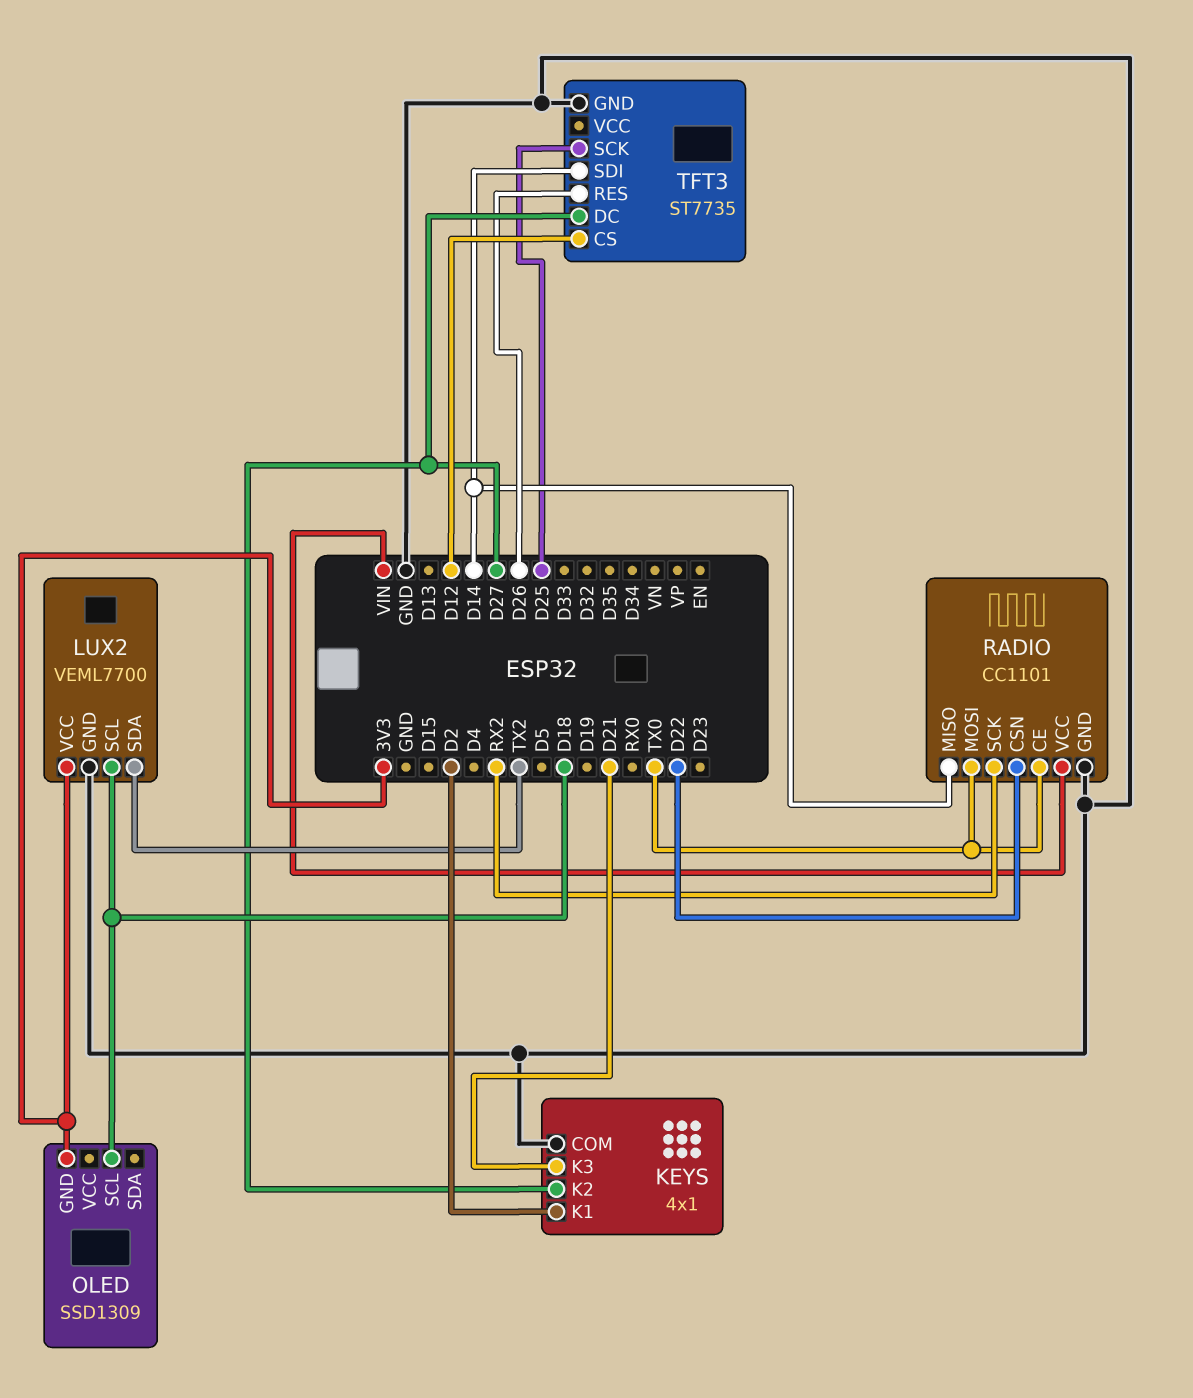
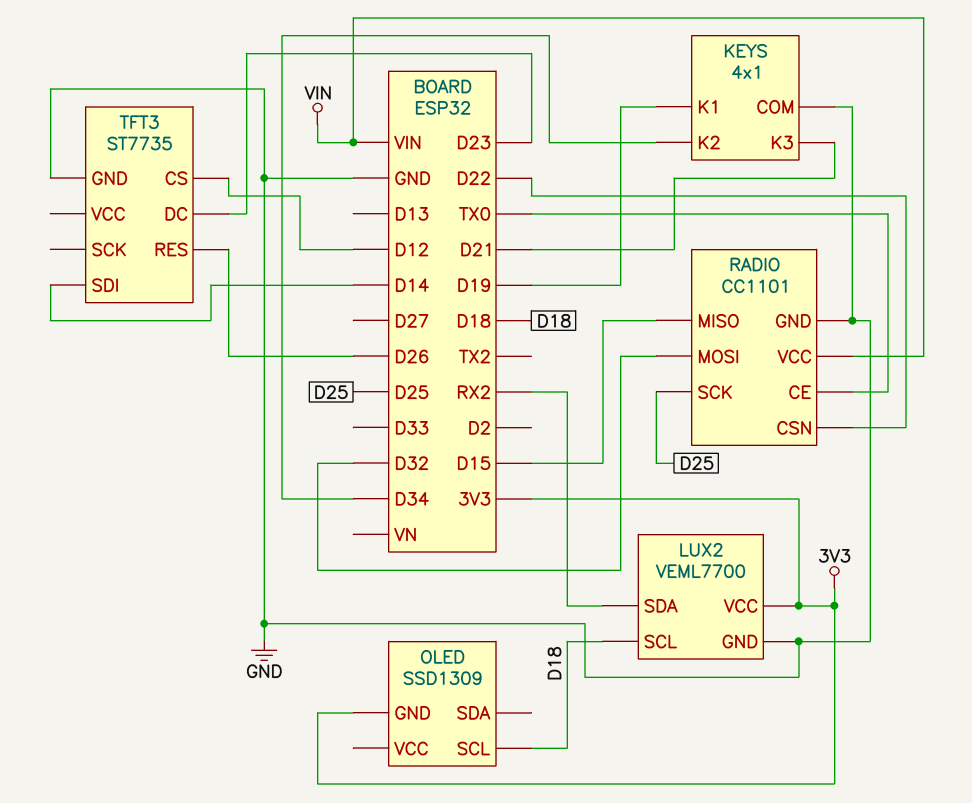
KEYS pin K1: D2 -> D19
KEYS pin K2: D27 -> D34
LUX2 pin SDA: TX2 -> RX2
RADIO pin MISO: D14 -> D15
RADIO pin MOSI: TX0 -> D32
RADIO pin SCK: RX2 -> D25
TFT3 pin DC: D27 -> D23
TFT3 pin SCK: D25 -> none

